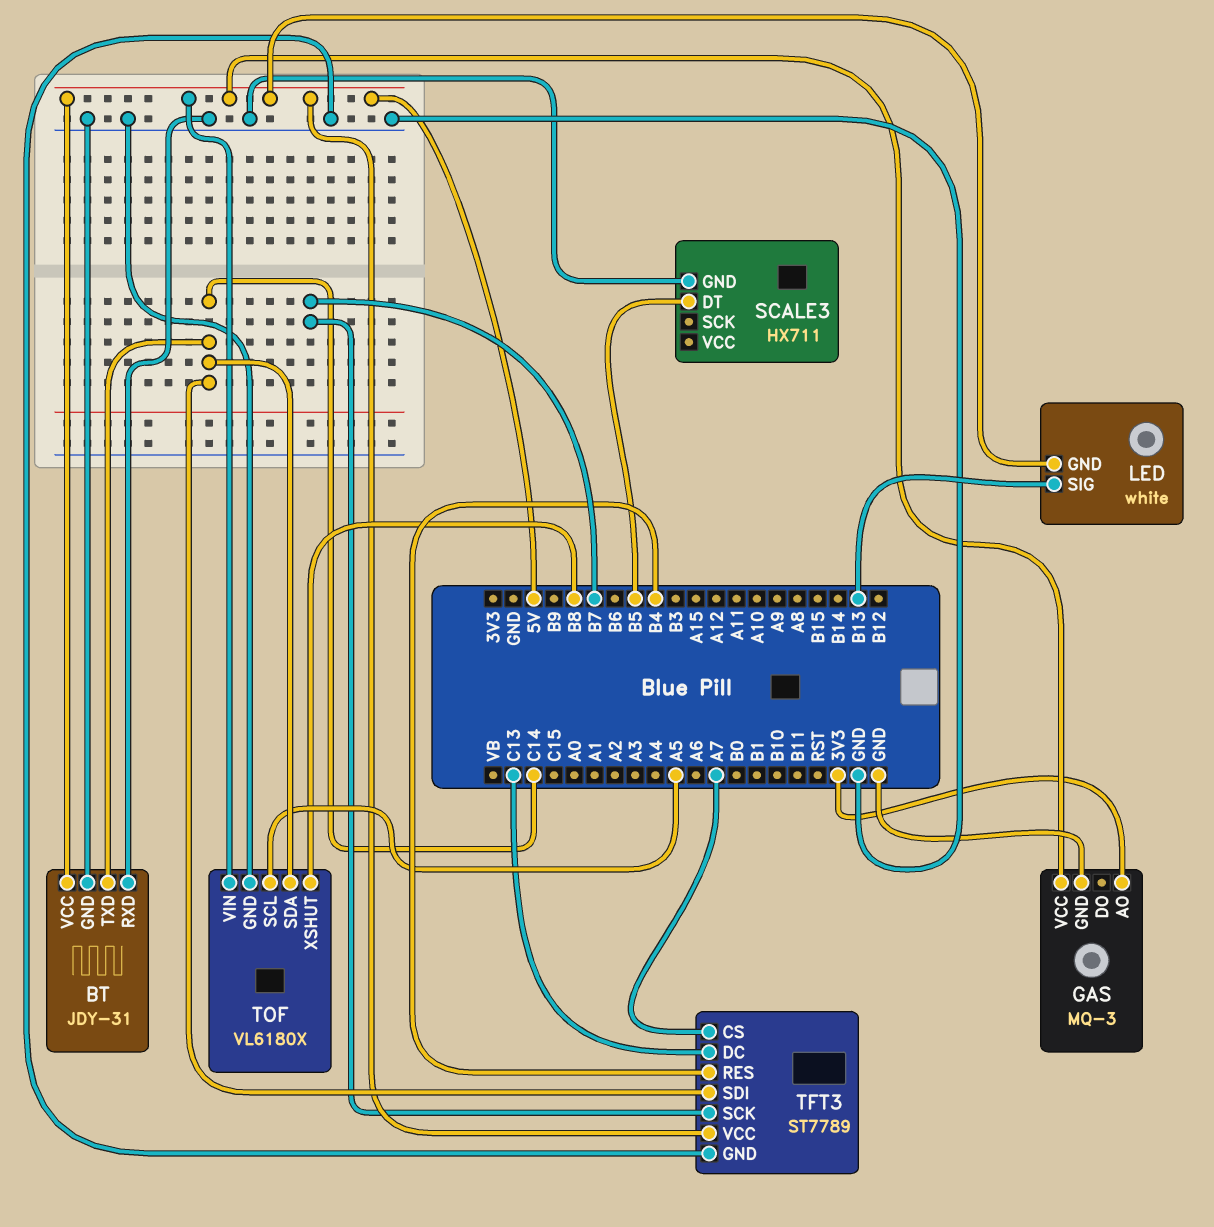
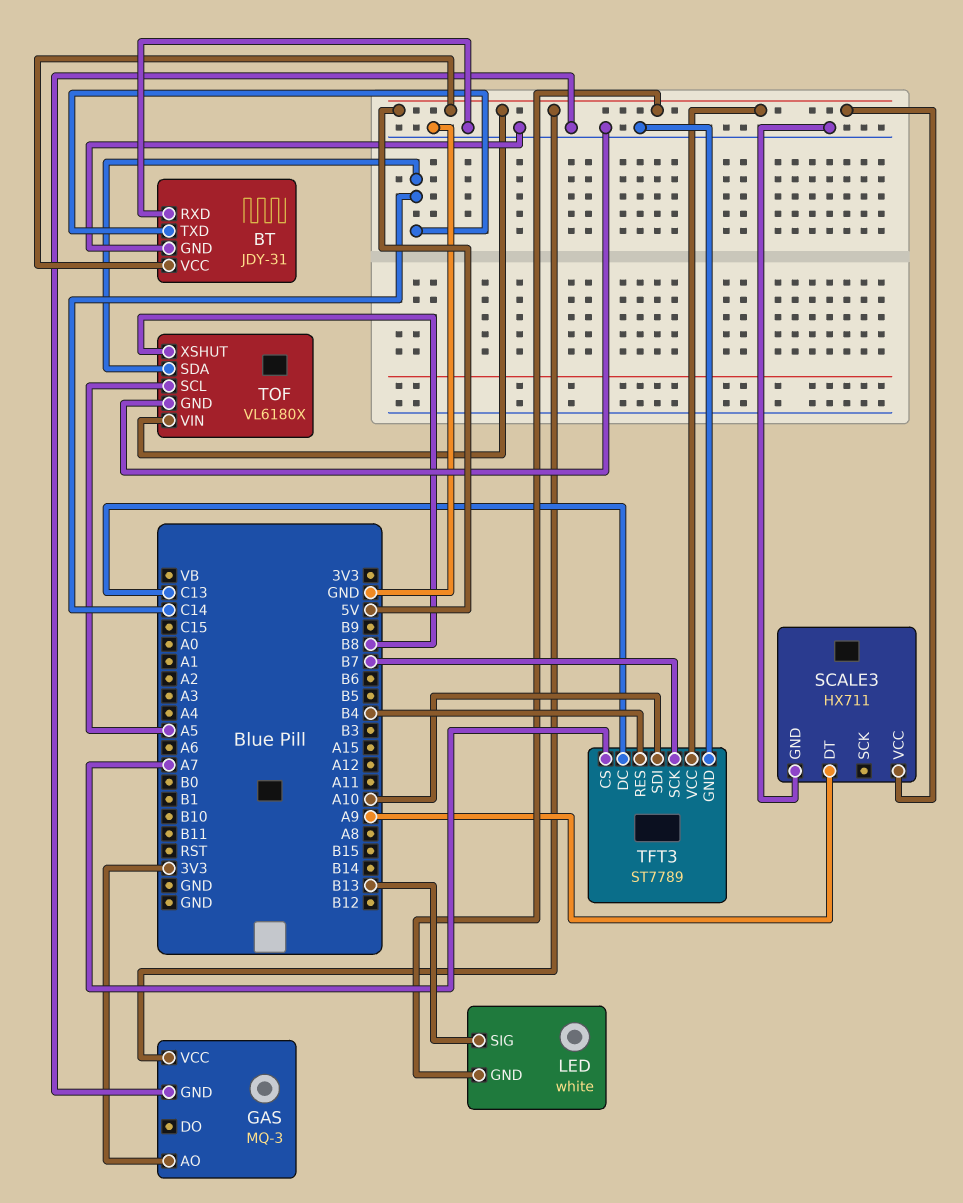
SCALE3 pin DT: B5 -> A9
SCALE3 pin VCC: none -> 5V
TFT3 pin SDI: C14 -> A10

